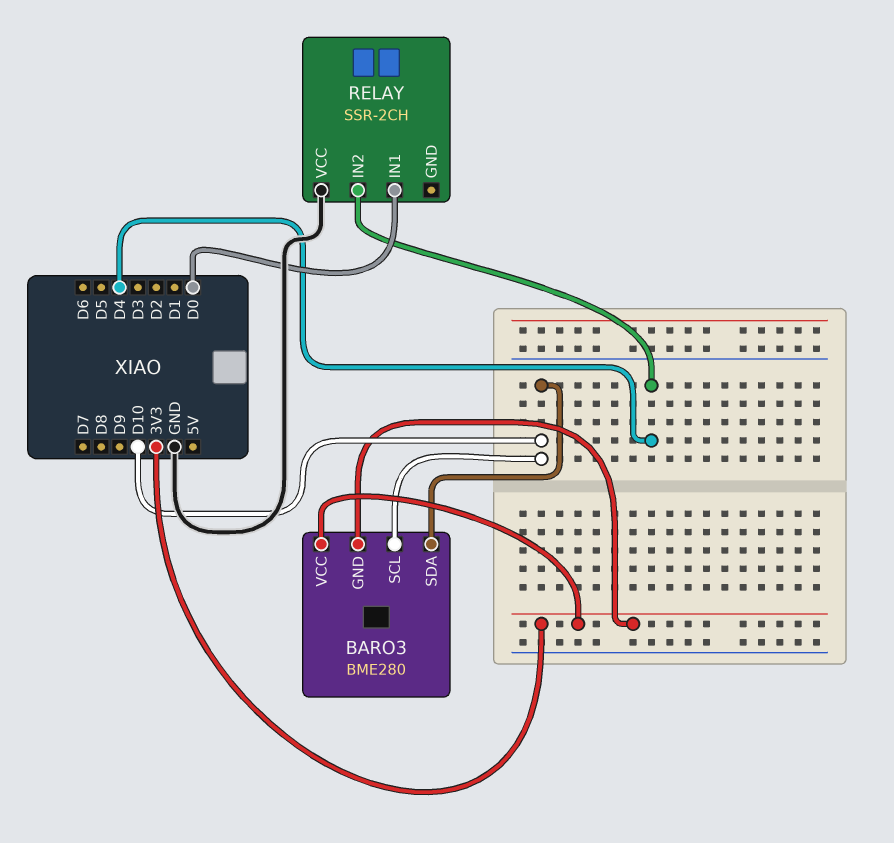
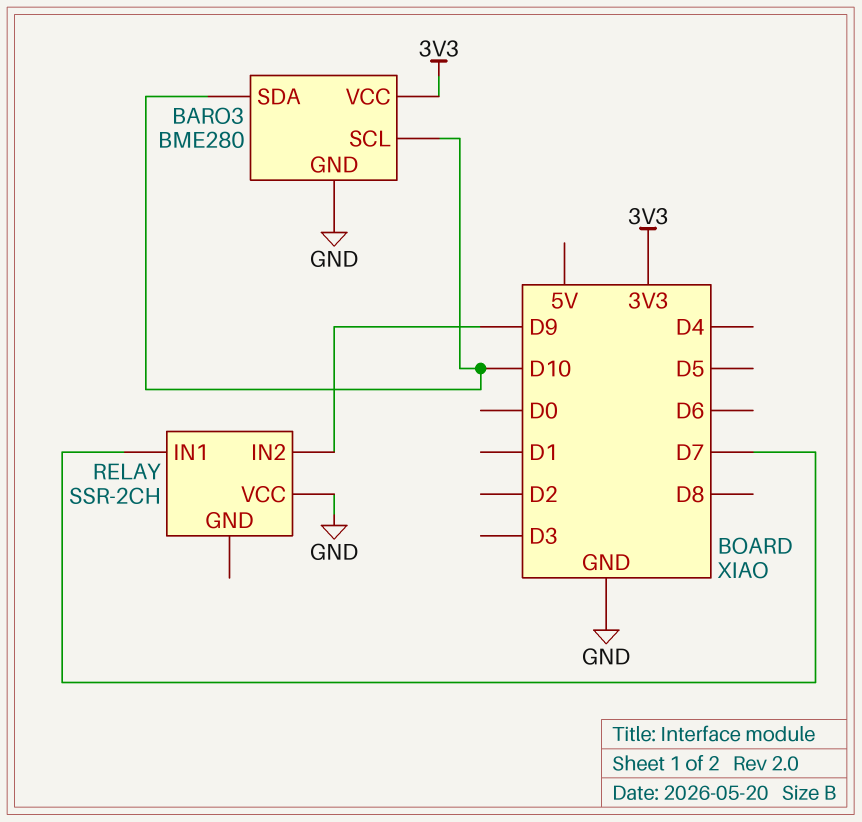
BARO3 pin GND: 3V3 -> GND
RELAY pin IN1: D0 -> D7
RELAY pin IN2: D4 -> D9

